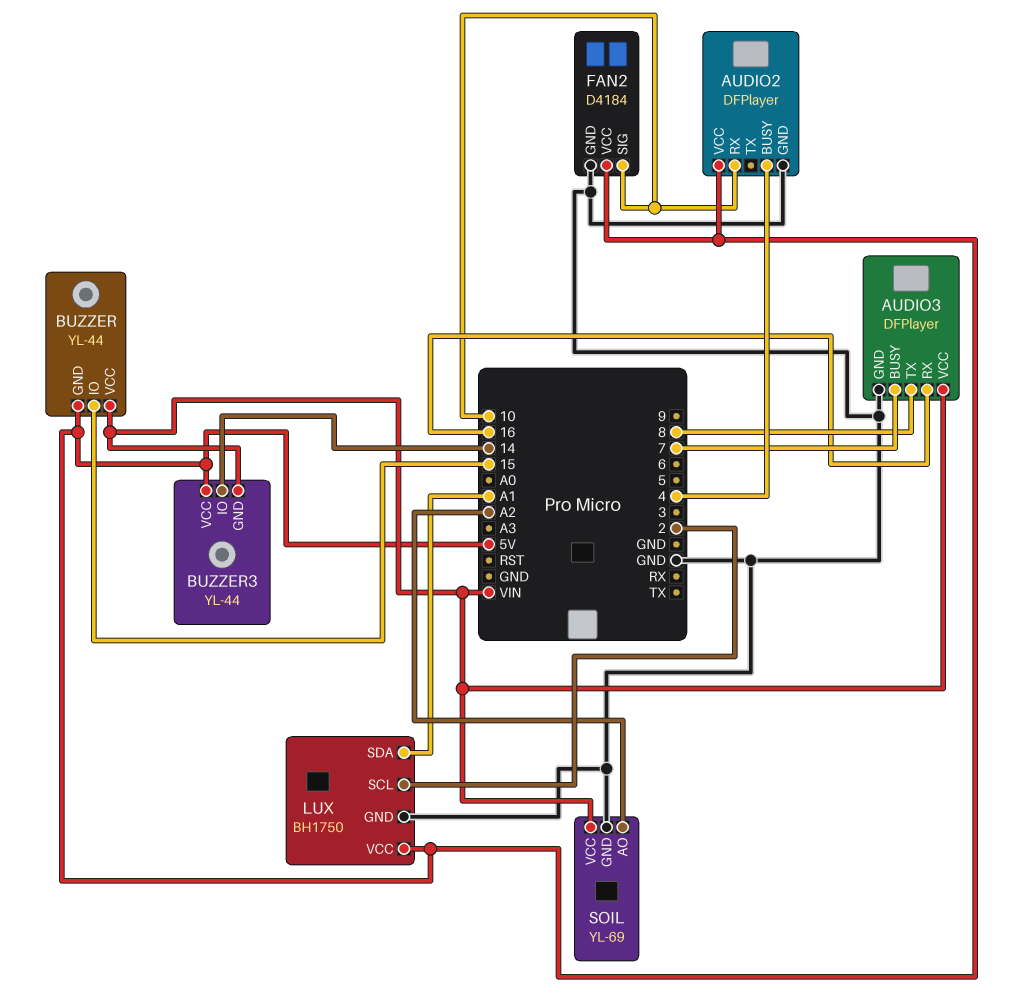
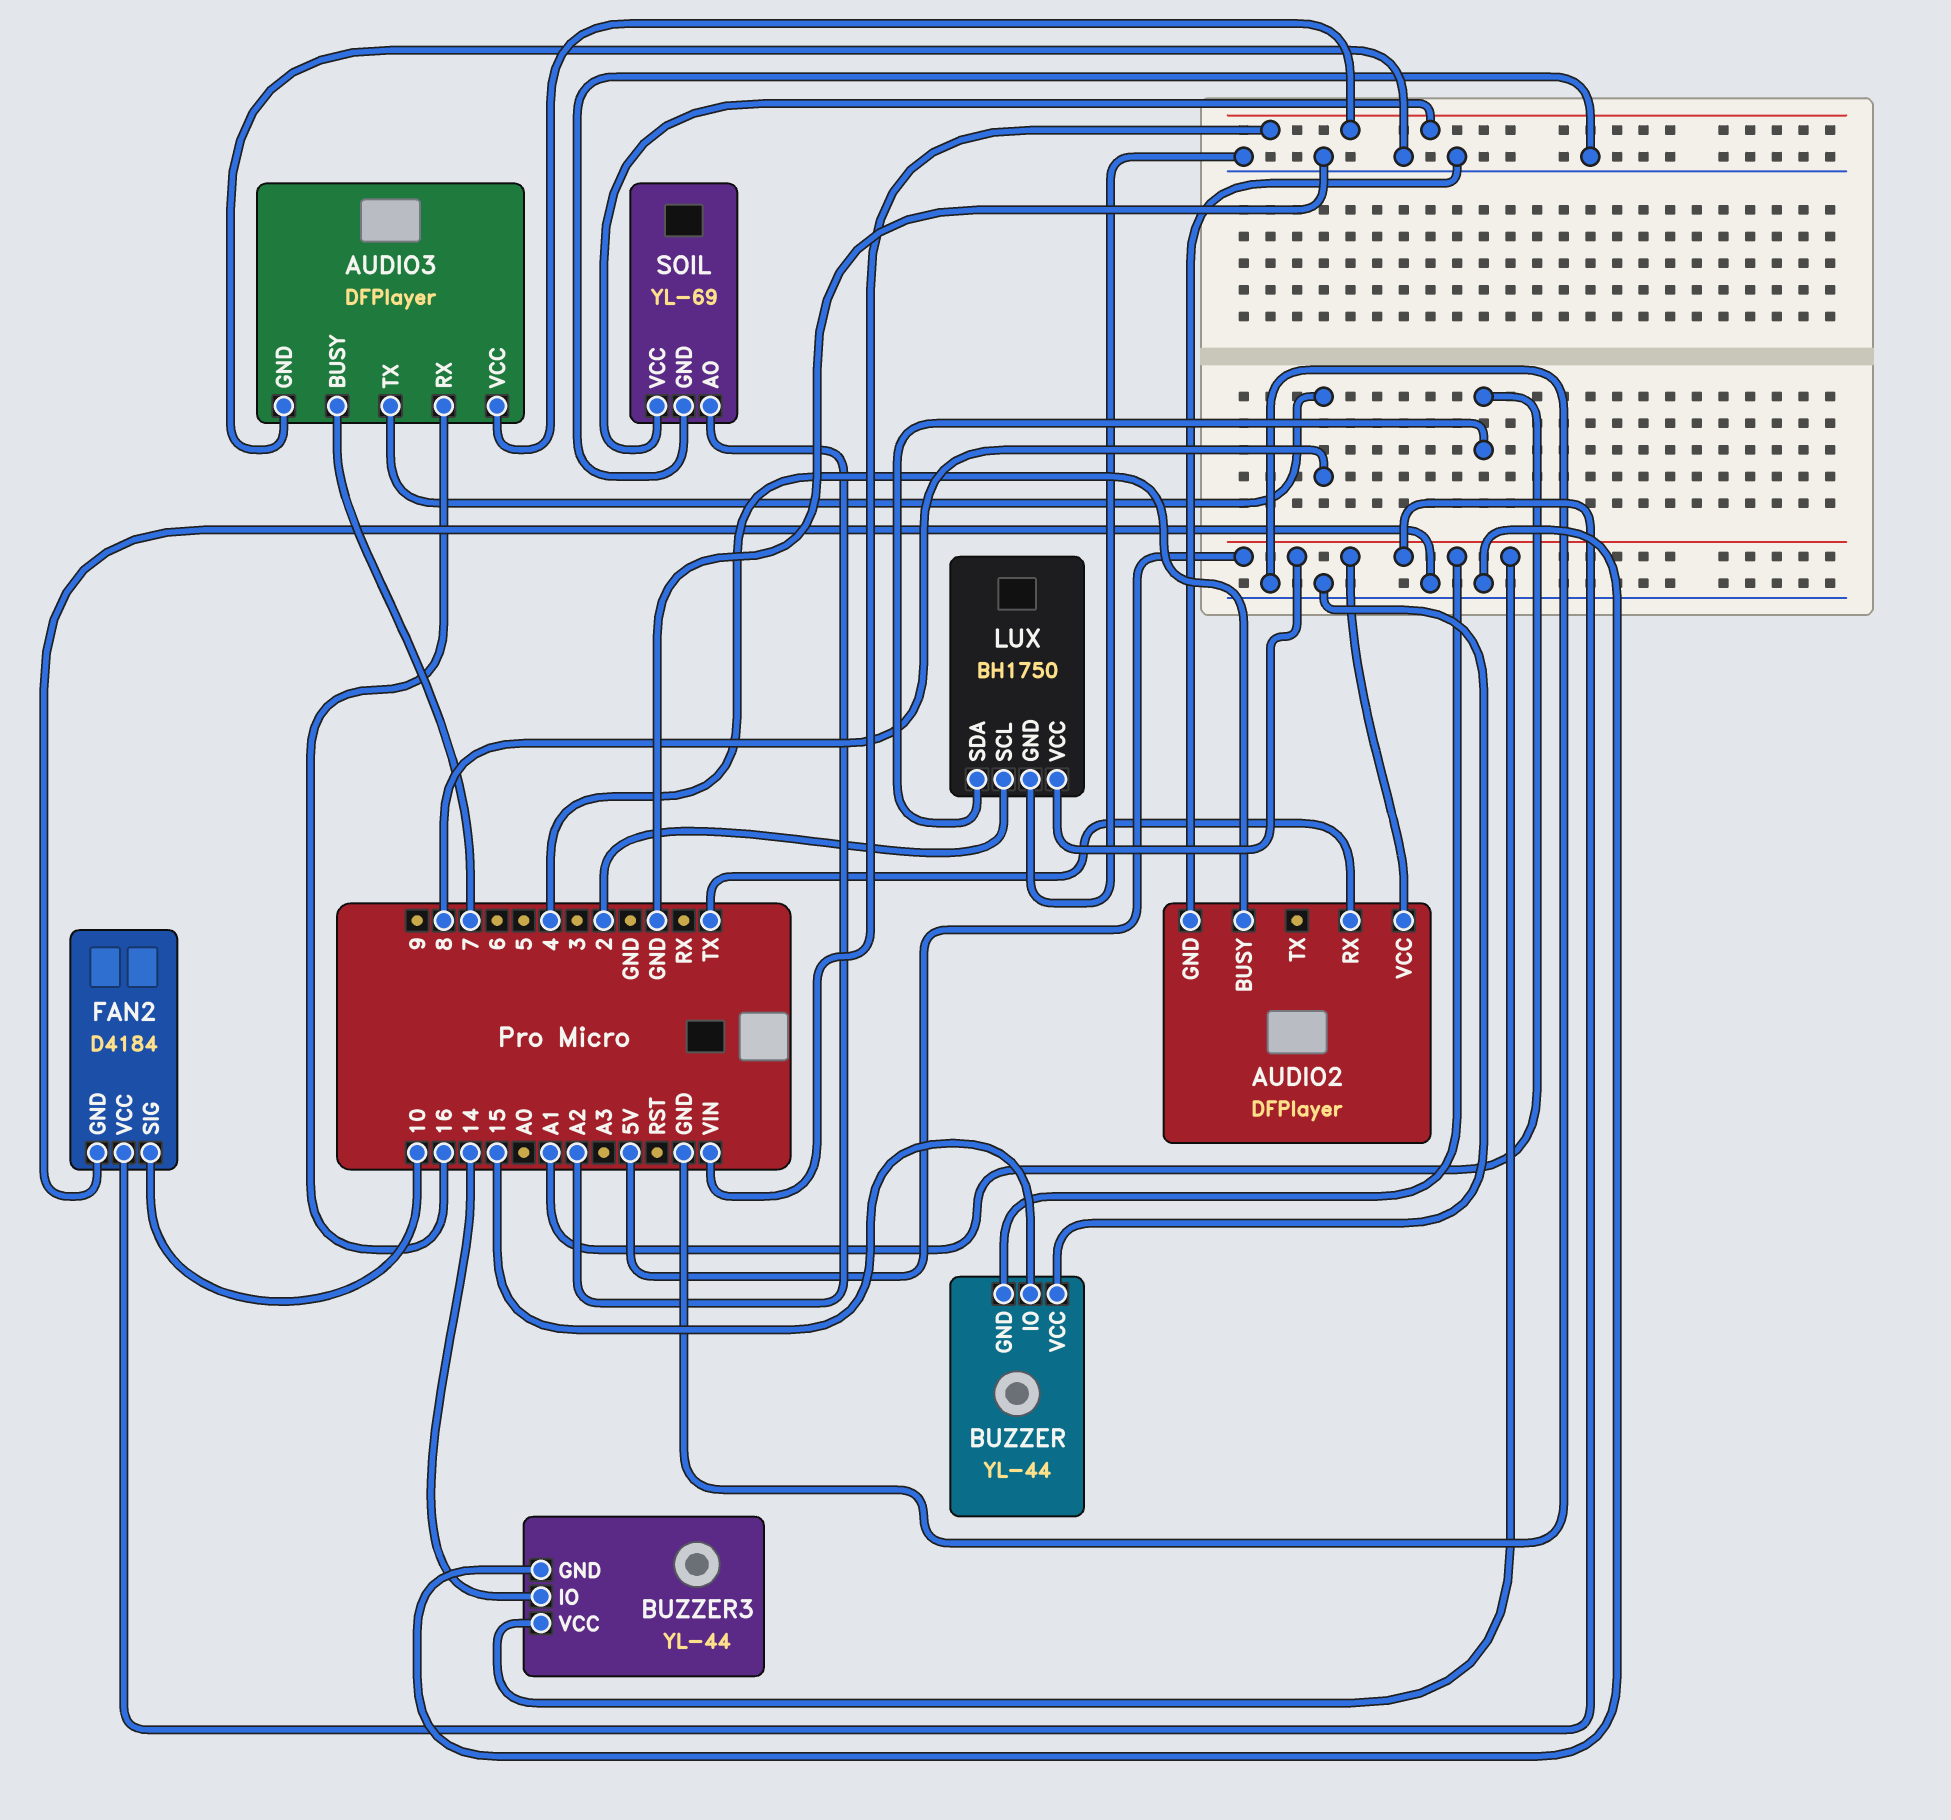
AUDIO2 pin RX: 10 -> TX
BUZZER pin VCC: VIN -> GND
BUZZER3 pin GND: VIN -> GND

